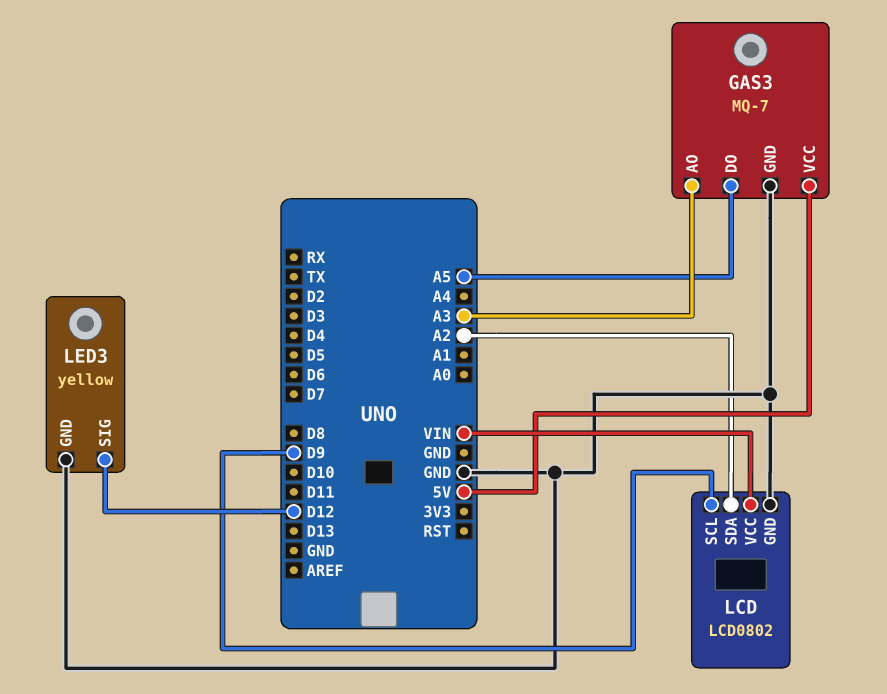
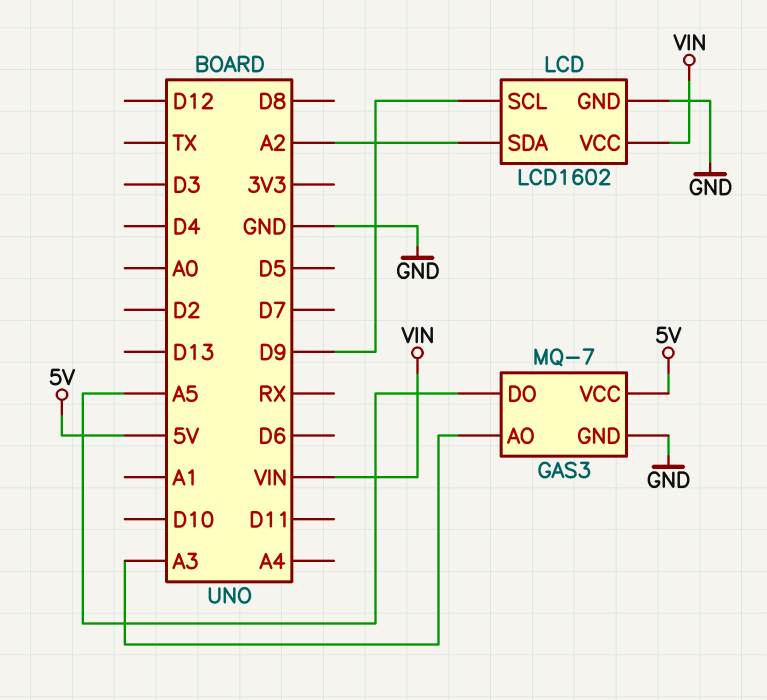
LCD: LCD0802 -> LCD1602
LED3: yellow -> none
LED3 pin GND: GND -> none
LED3 pin SIG: D12 -> none

